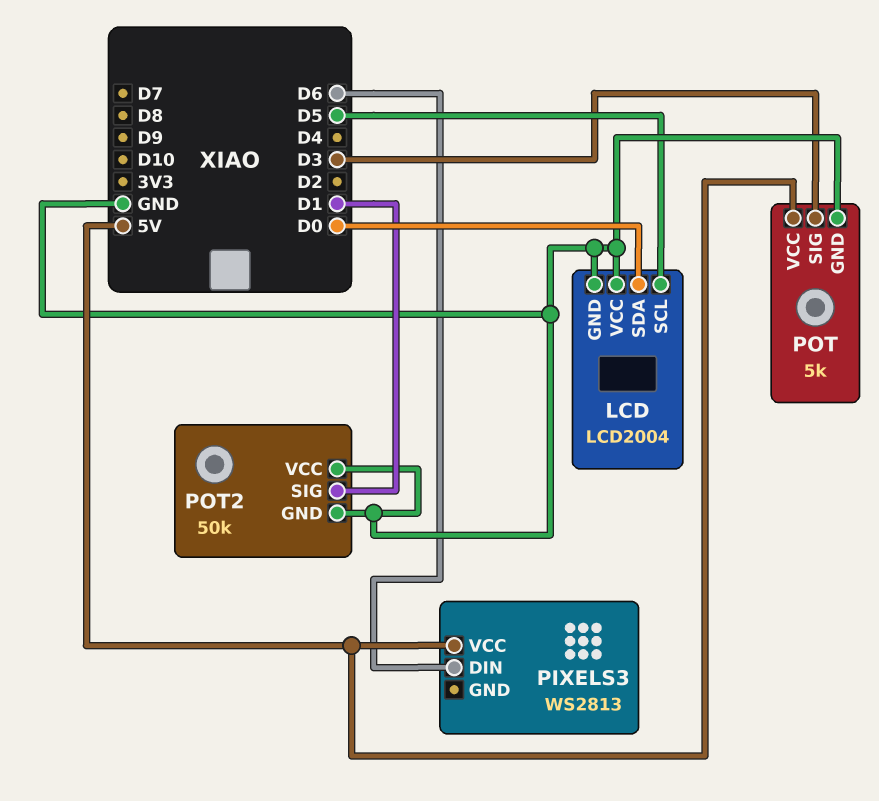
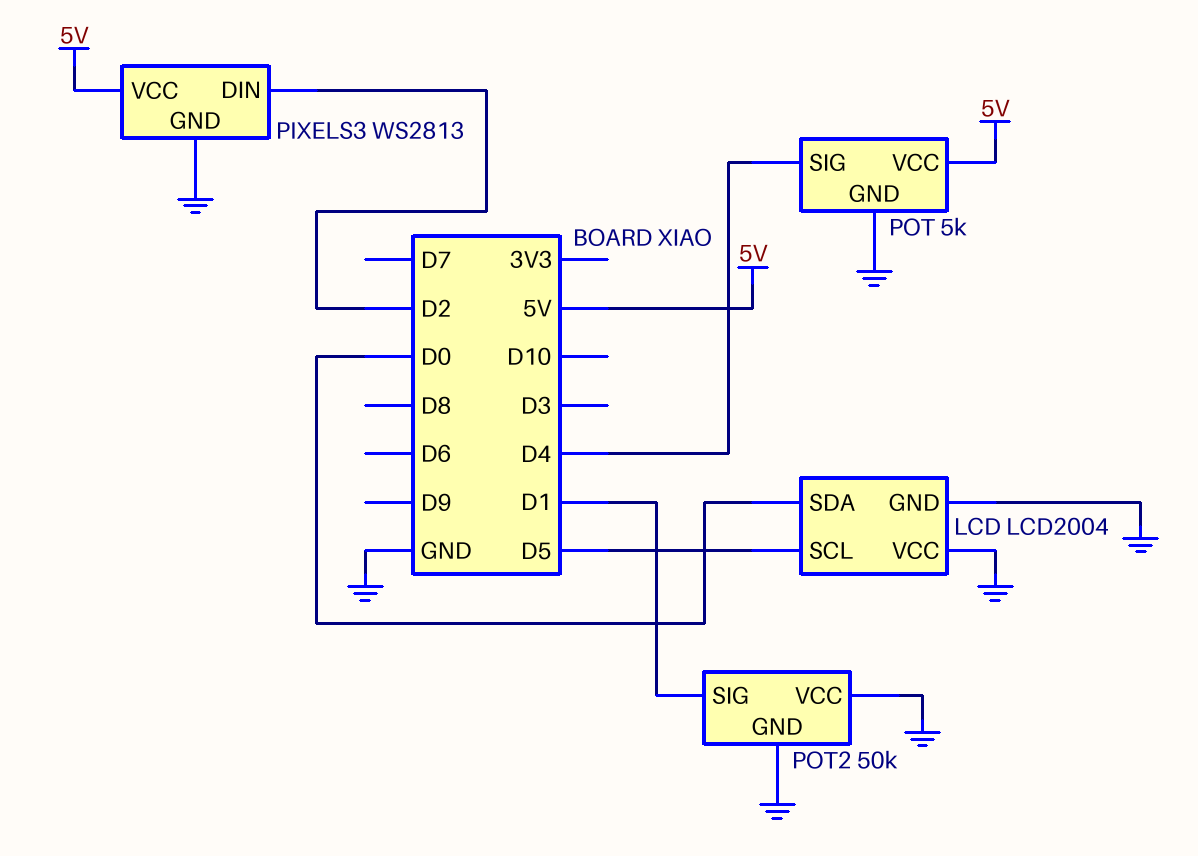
PIXELS3 pin DIN: D6 -> D2
PIXELS3 pin GND: none -> GND
POT pin SIG: D3 -> D4

